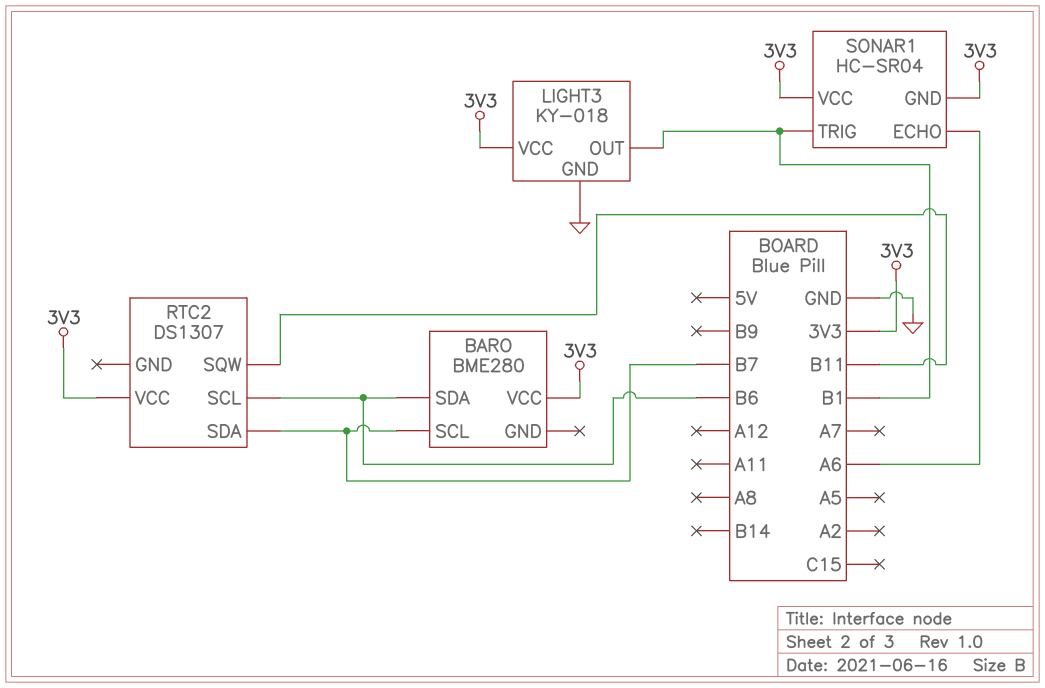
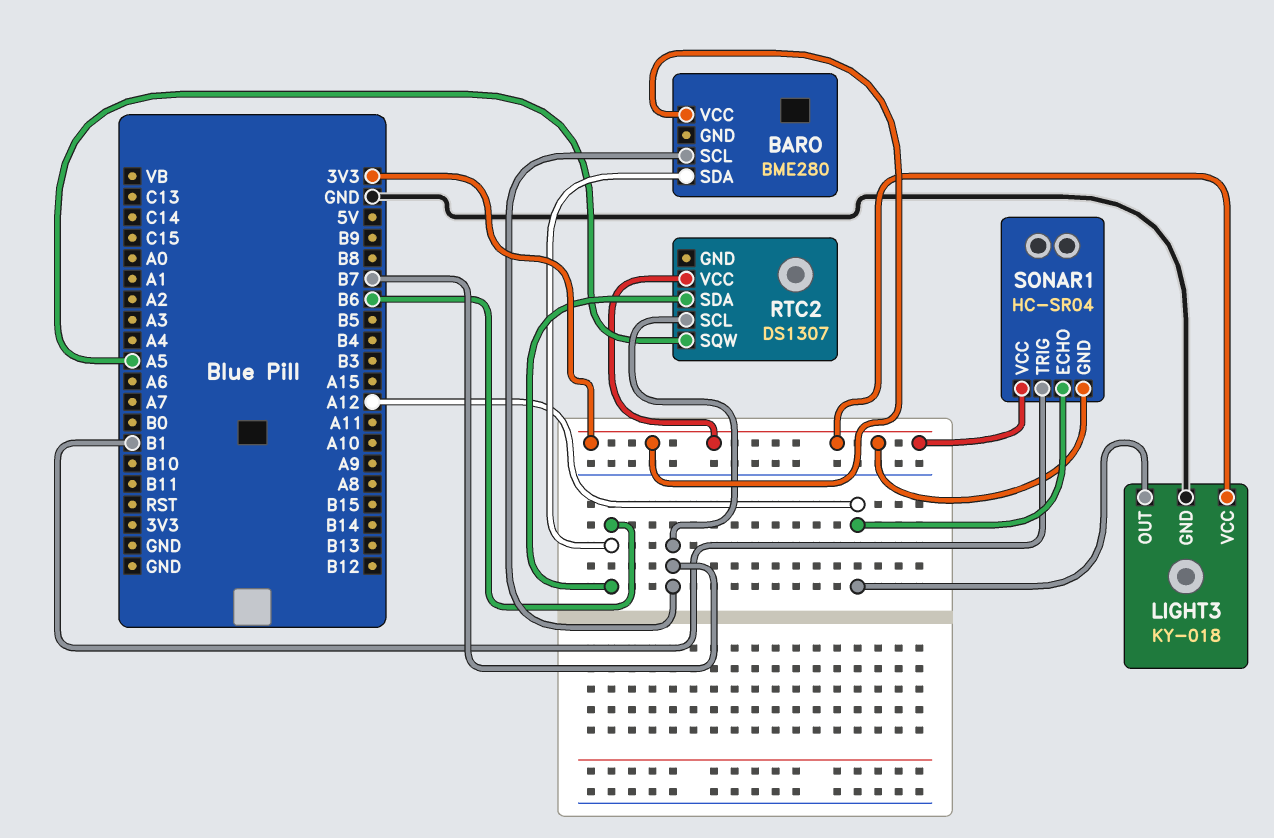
LIGHT3 pin OUT: B1 -> A12
RTC2 pin SCL: B6 -> B7
RTC2 pin SDA: B7 -> B6
RTC2 pin SQW: B11 -> A5
SONAR1 pin ECHO: A6 -> A12

